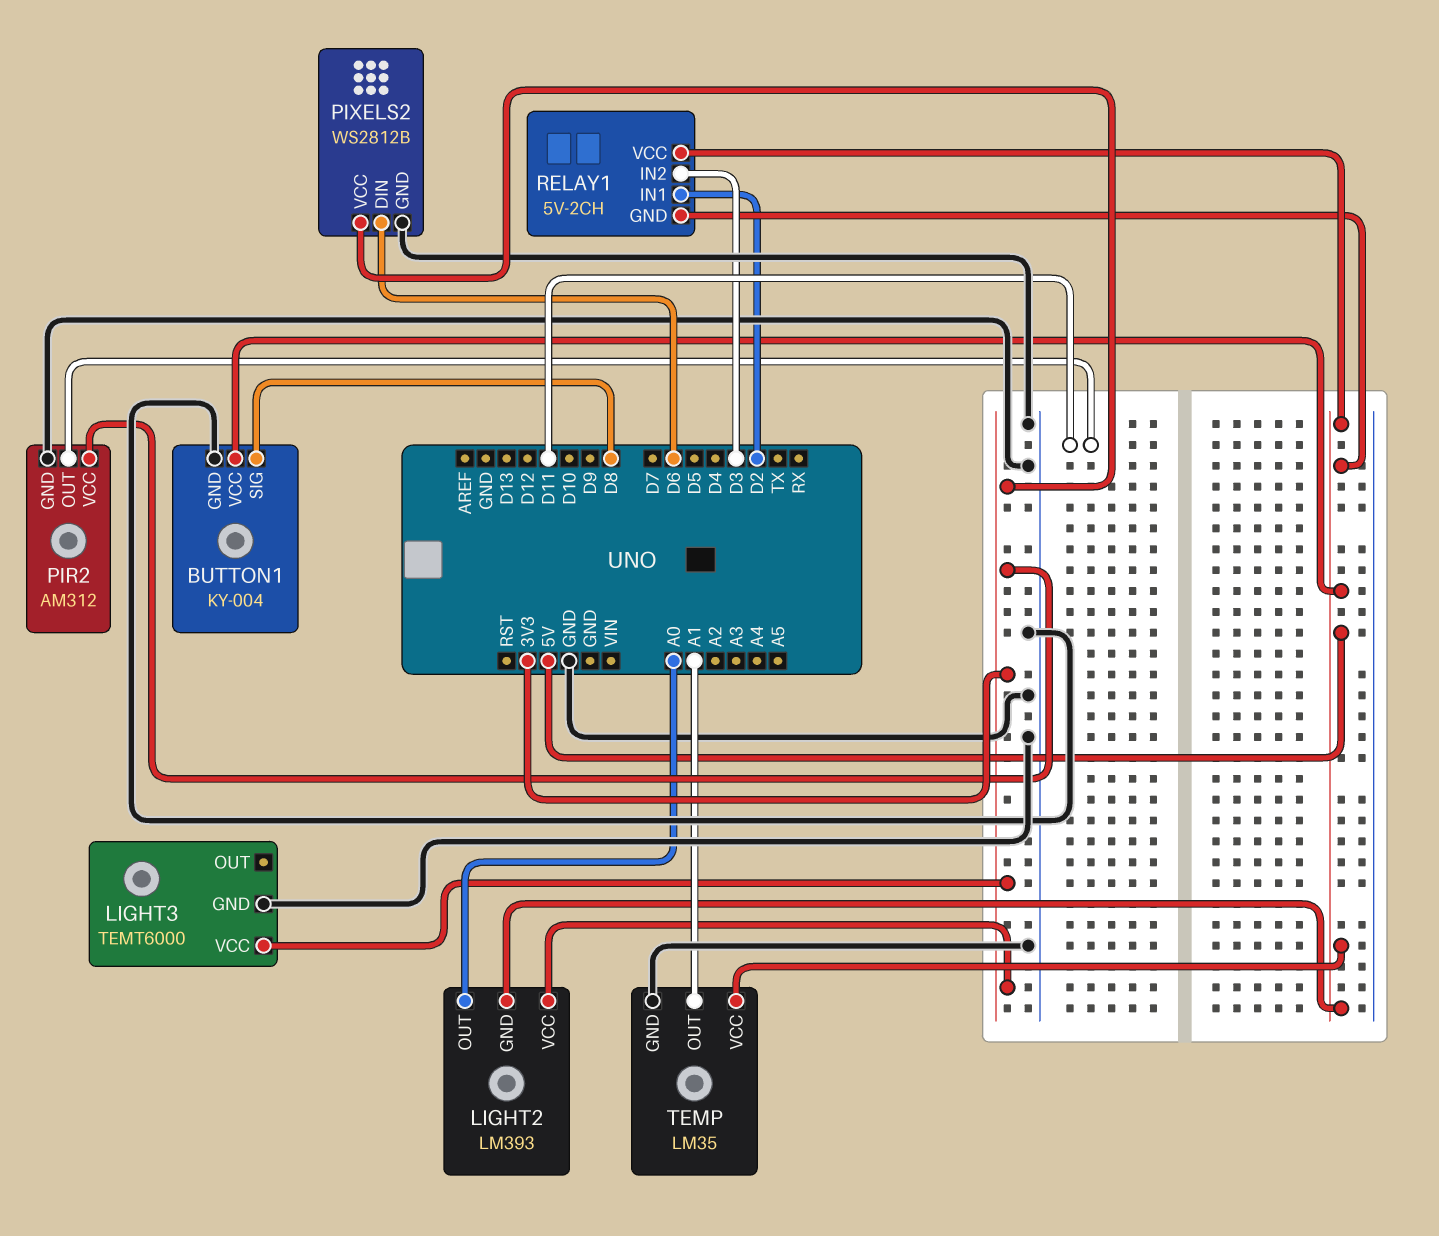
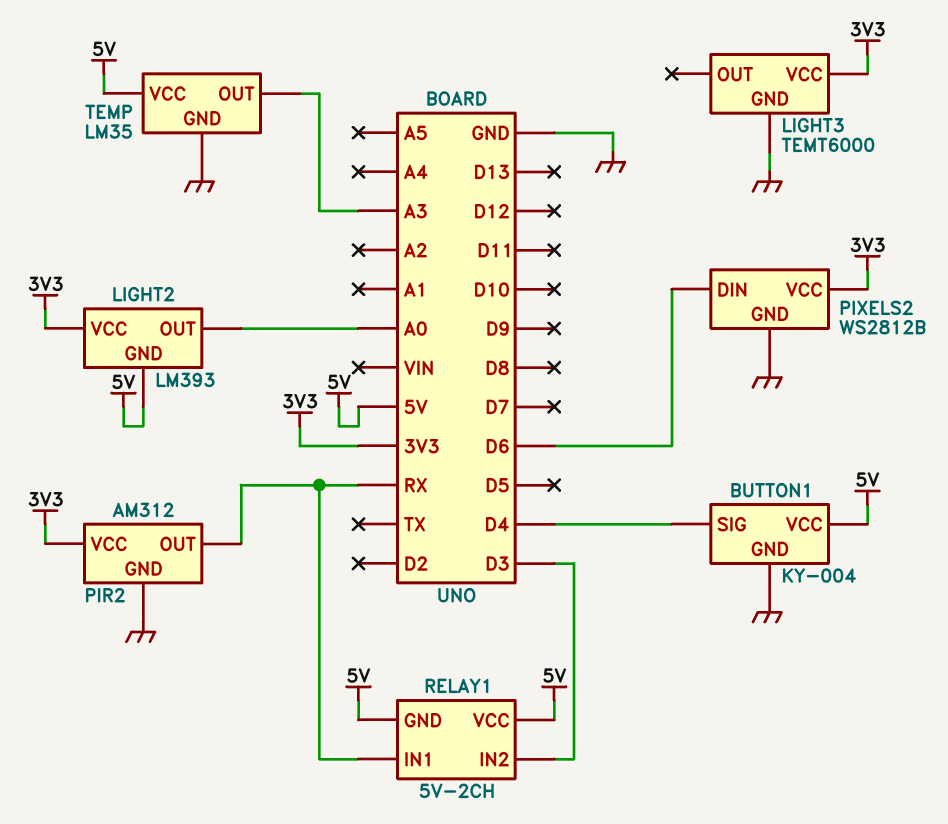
BUTTON1 pin SIG: D8 -> D4
PIR2 pin OUT: D11 -> RX
RELAY1 pin IN1: D2 -> RX
TEMP pin OUT: A1 -> A3

